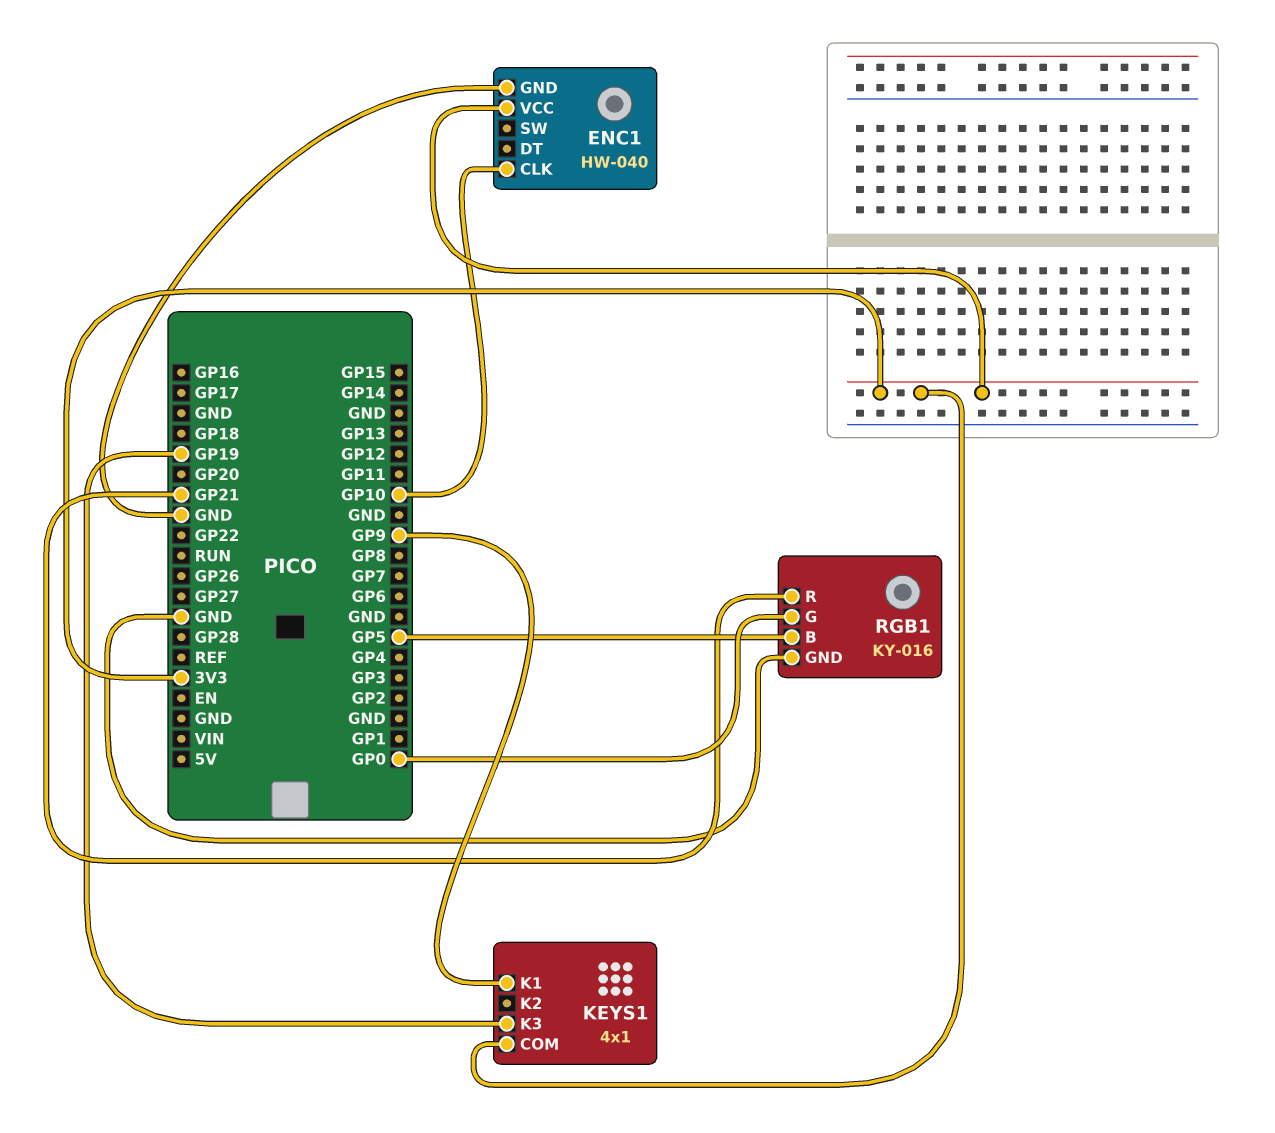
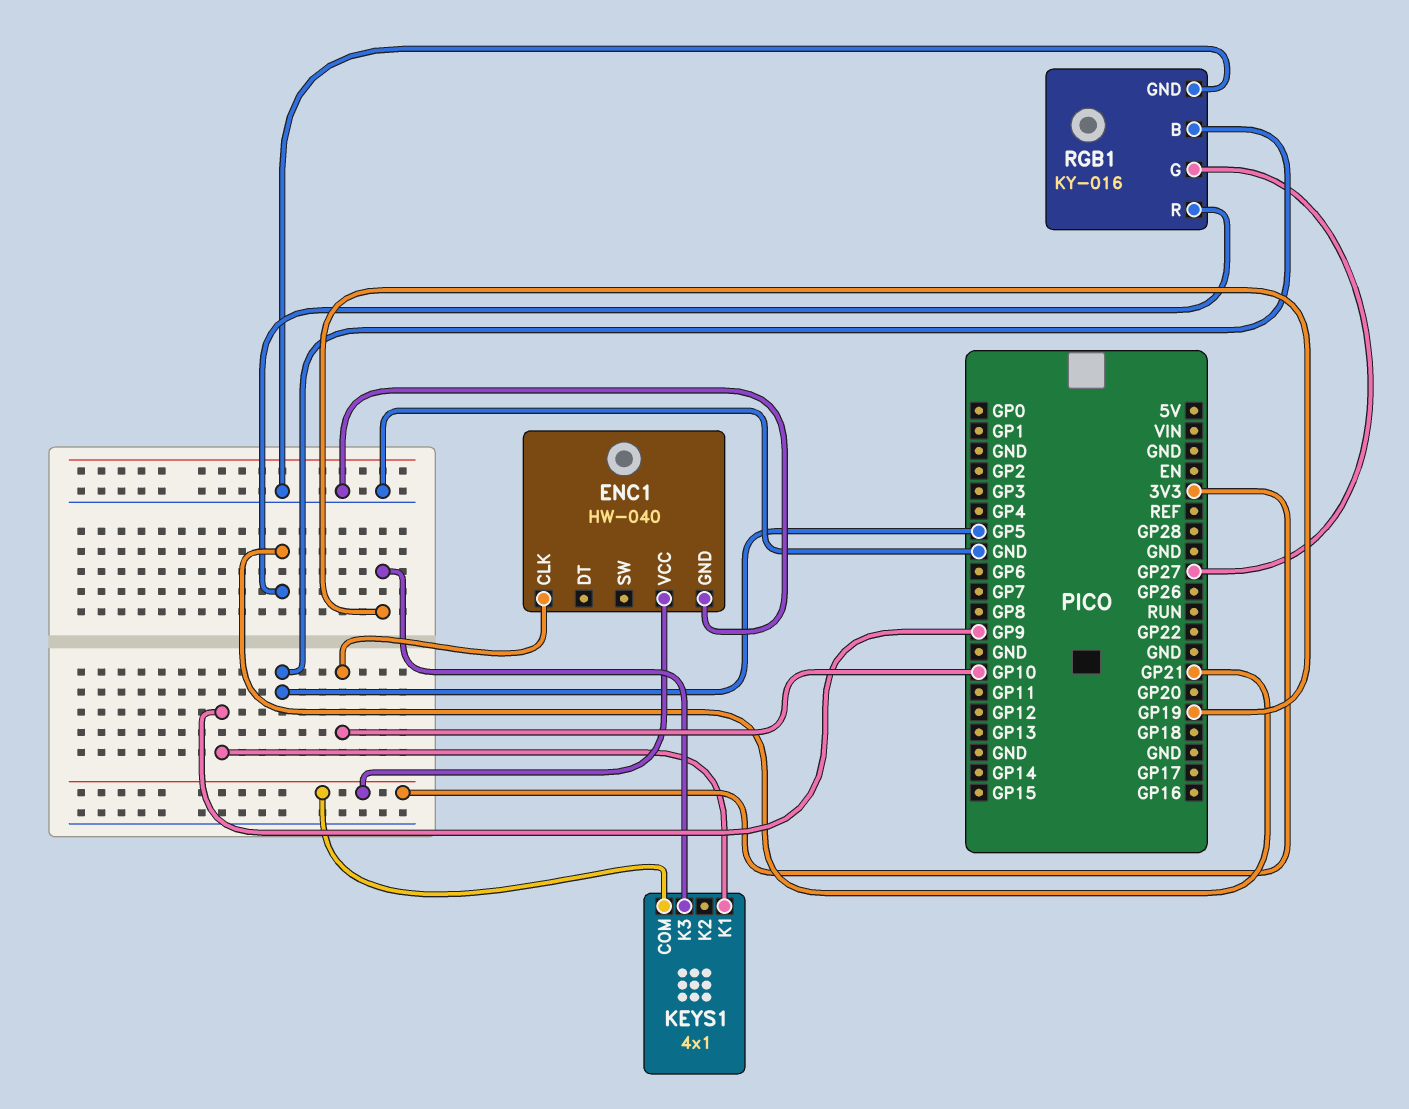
RGB1 pin G: GP0 -> GP27

